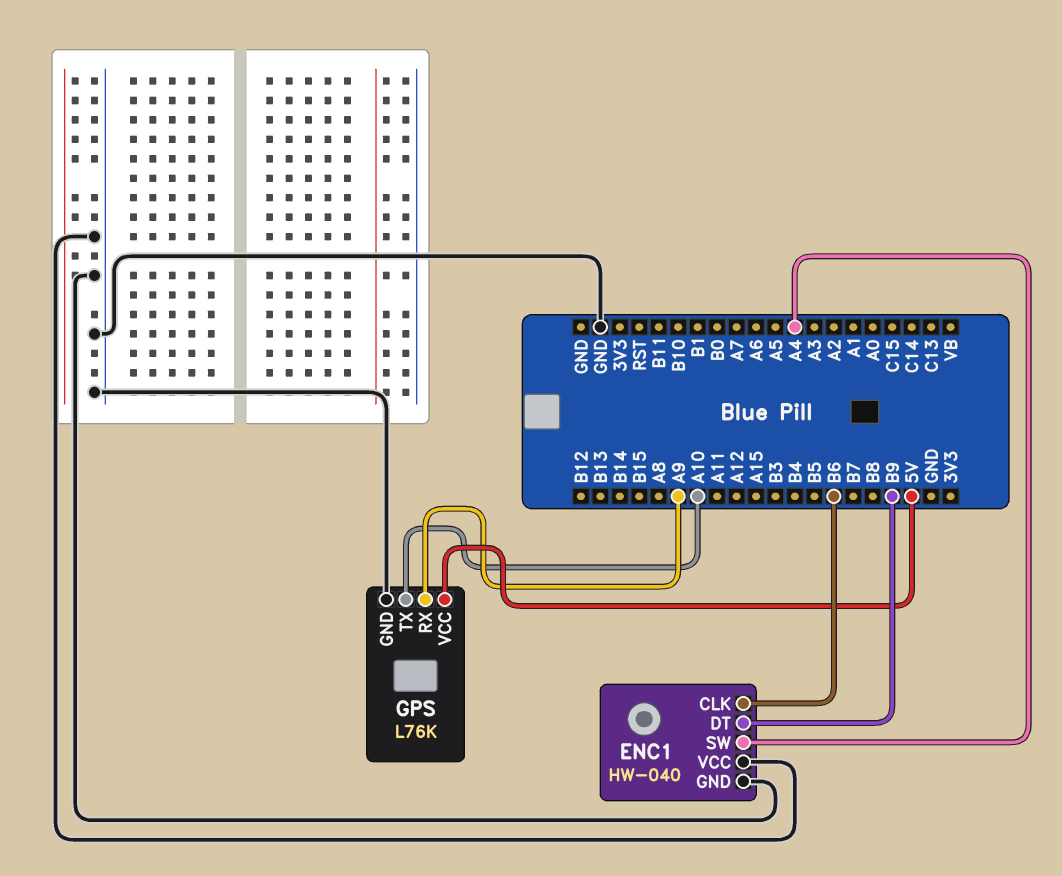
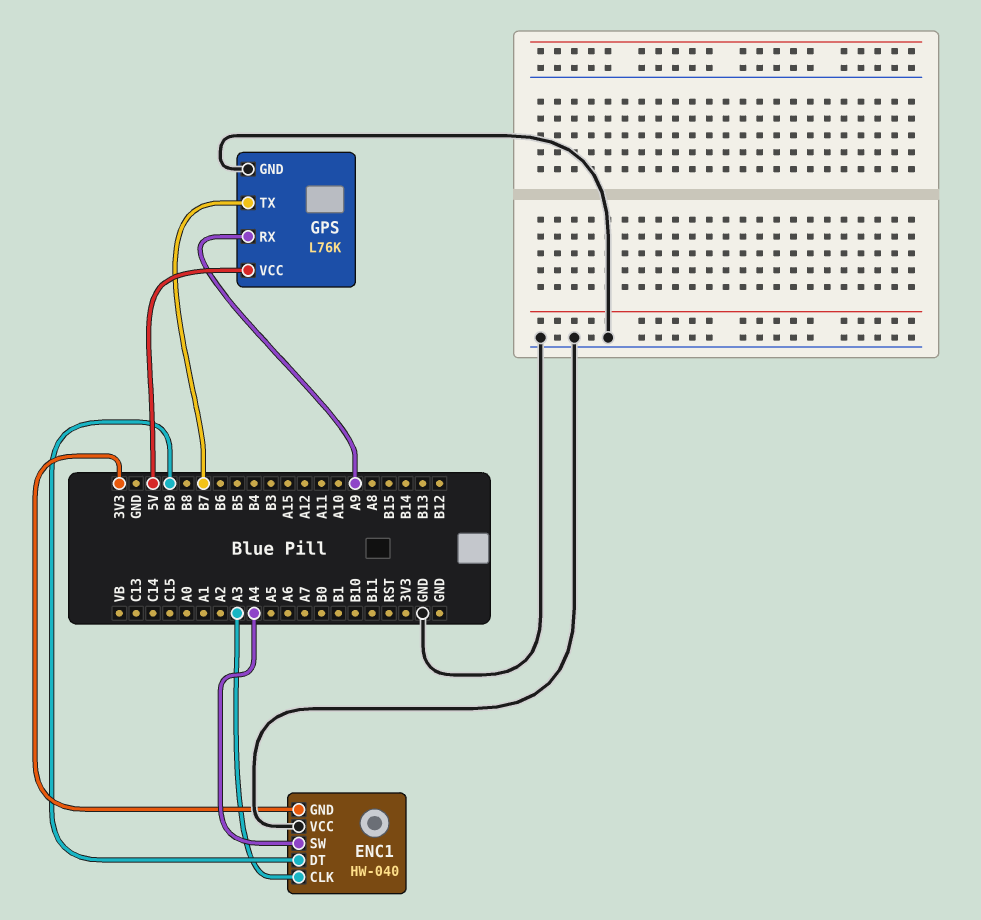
ENC1 pin CLK: B6 -> A3
ENC1 pin GND: GND -> 3V3
GPS pin TX: A10 -> B7

